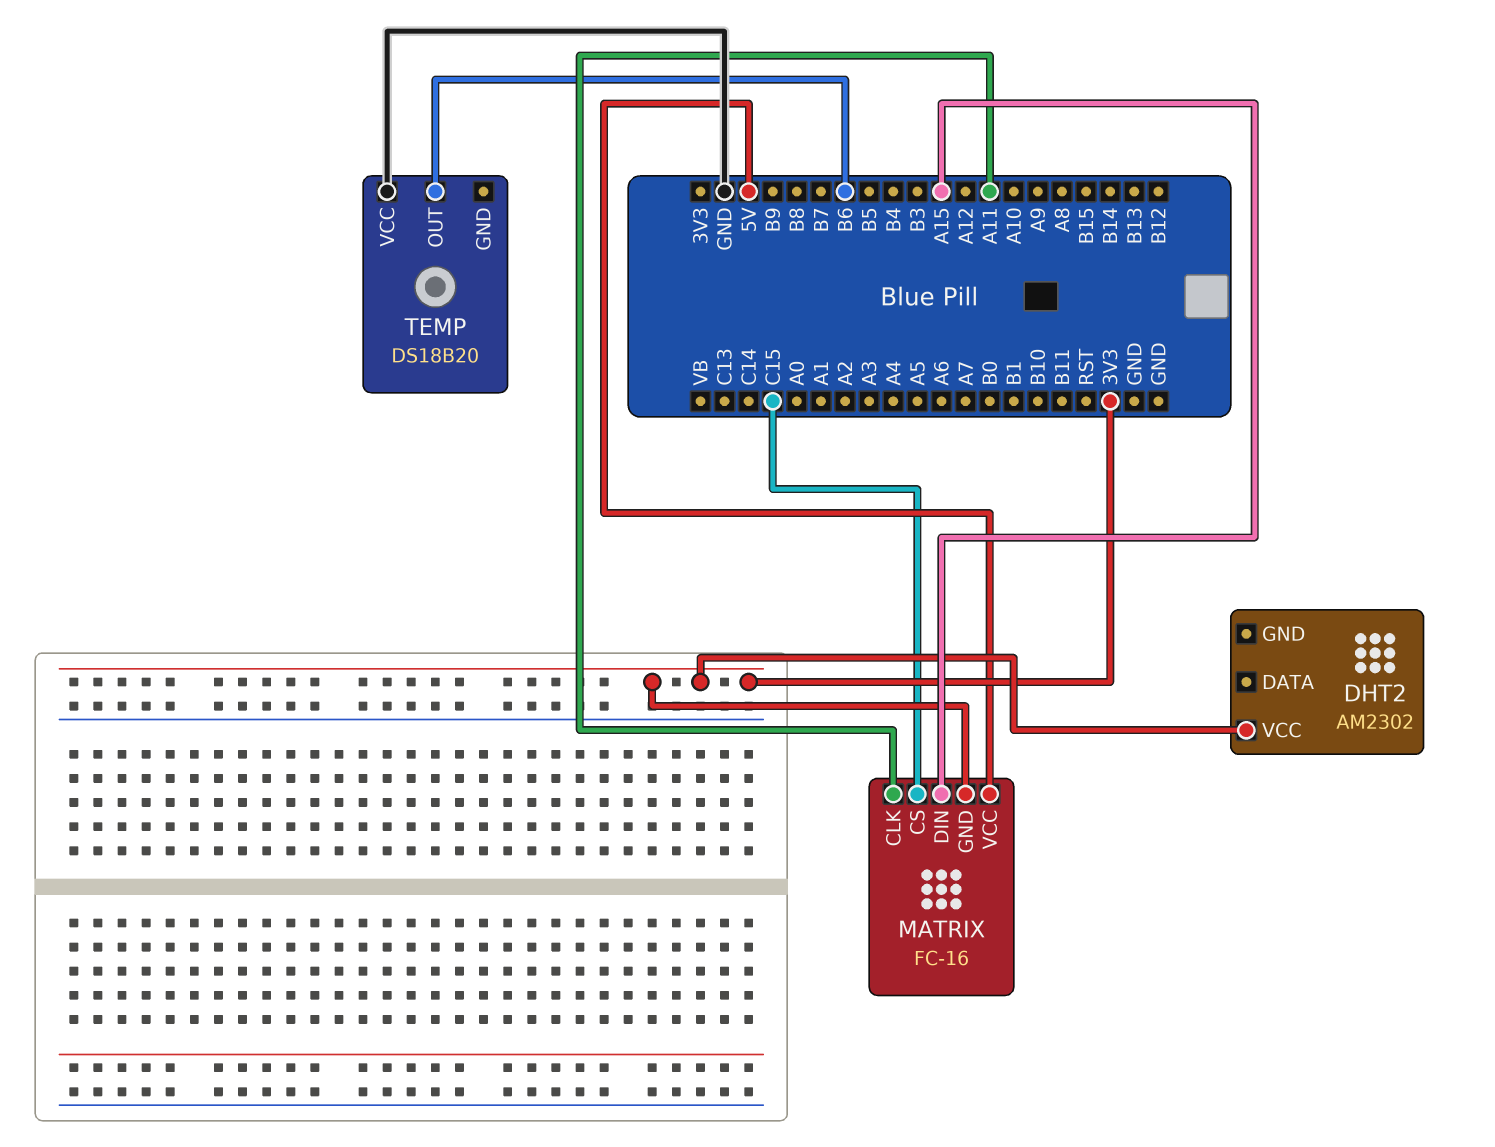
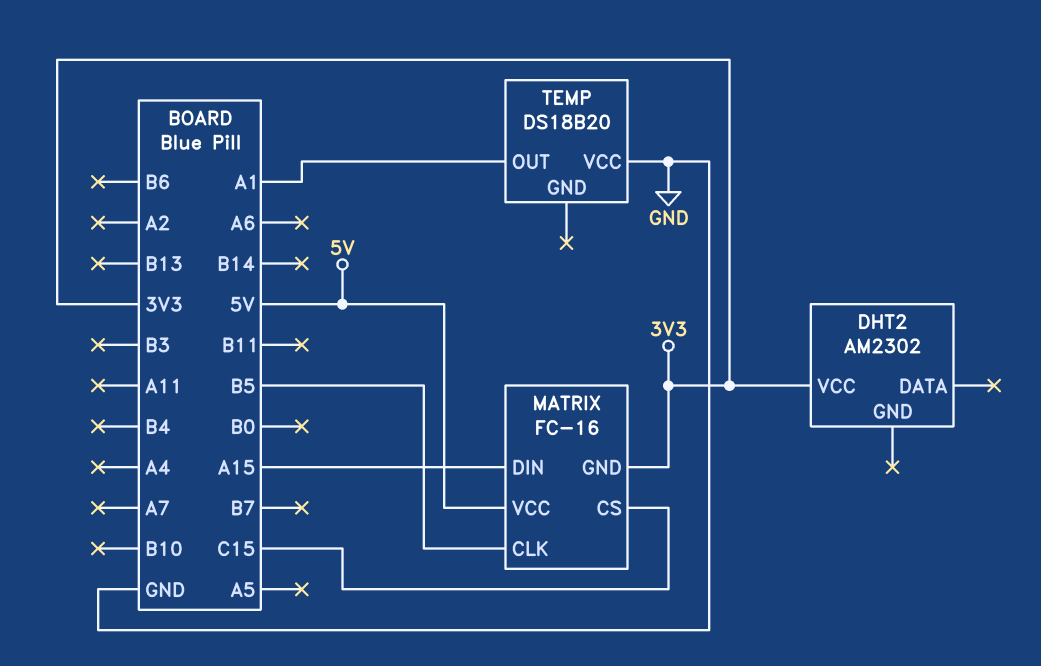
MATRIX pin CLK: A11 -> B5
TEMP pin OUT: B6 -> A1

